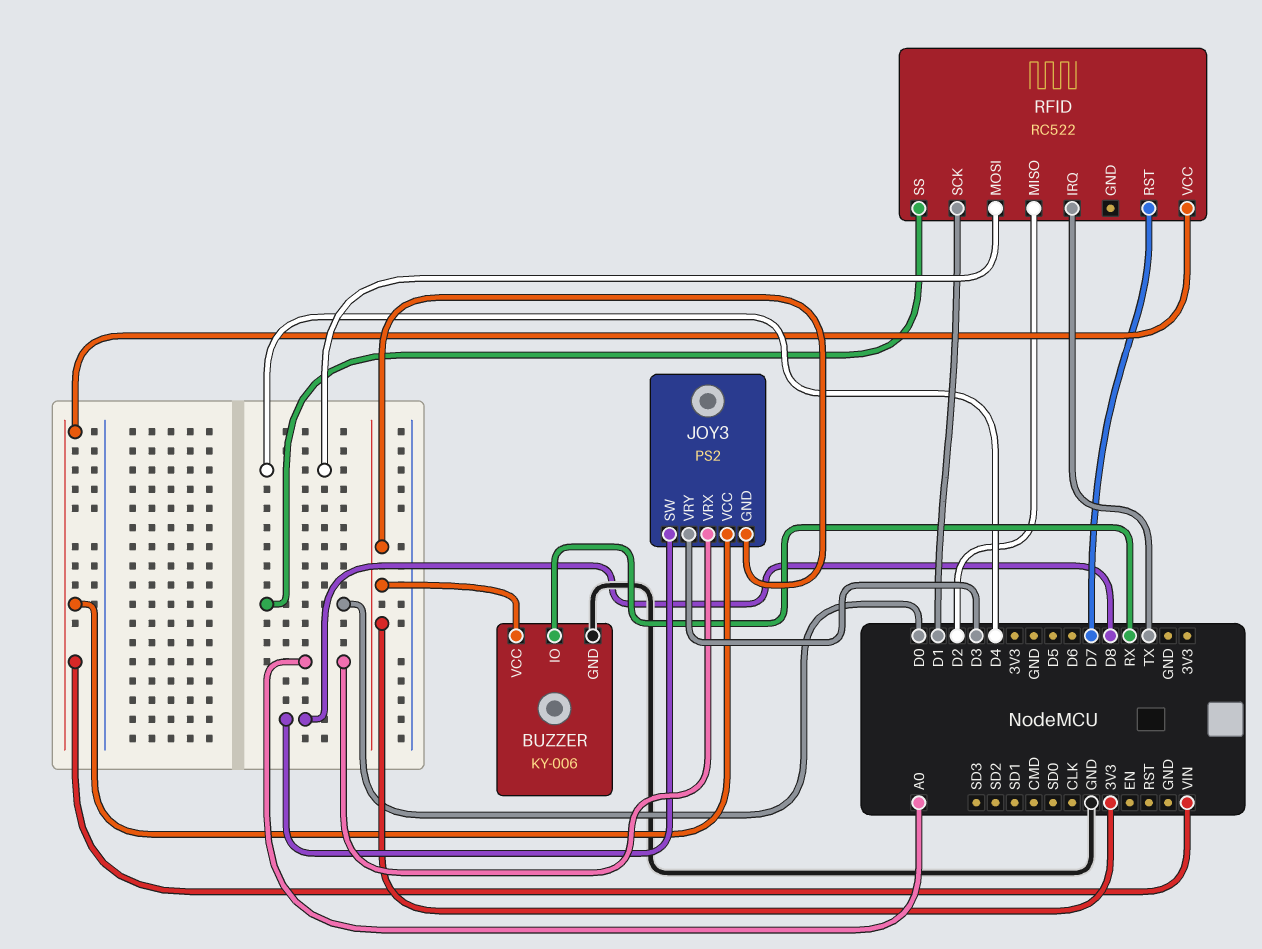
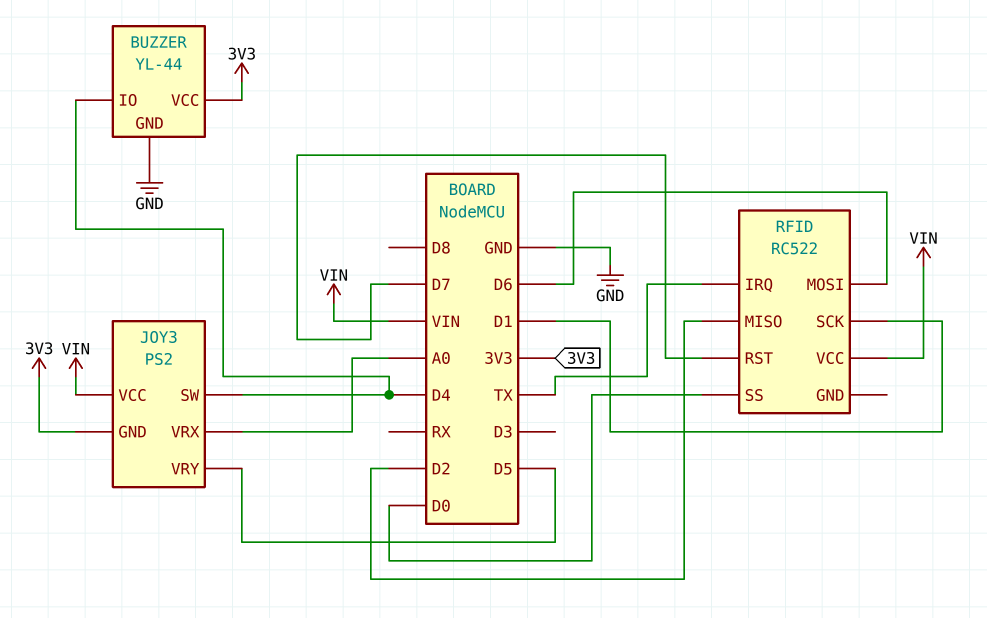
BUZZER: KY-006 -> YL-44
BUZZER pin IO: RX -> D4
JOY3 pin SW: D8 -> D4
JOY3 pin VRY: D3 -> D5
RFID pin MOSI: D4 -> D6

